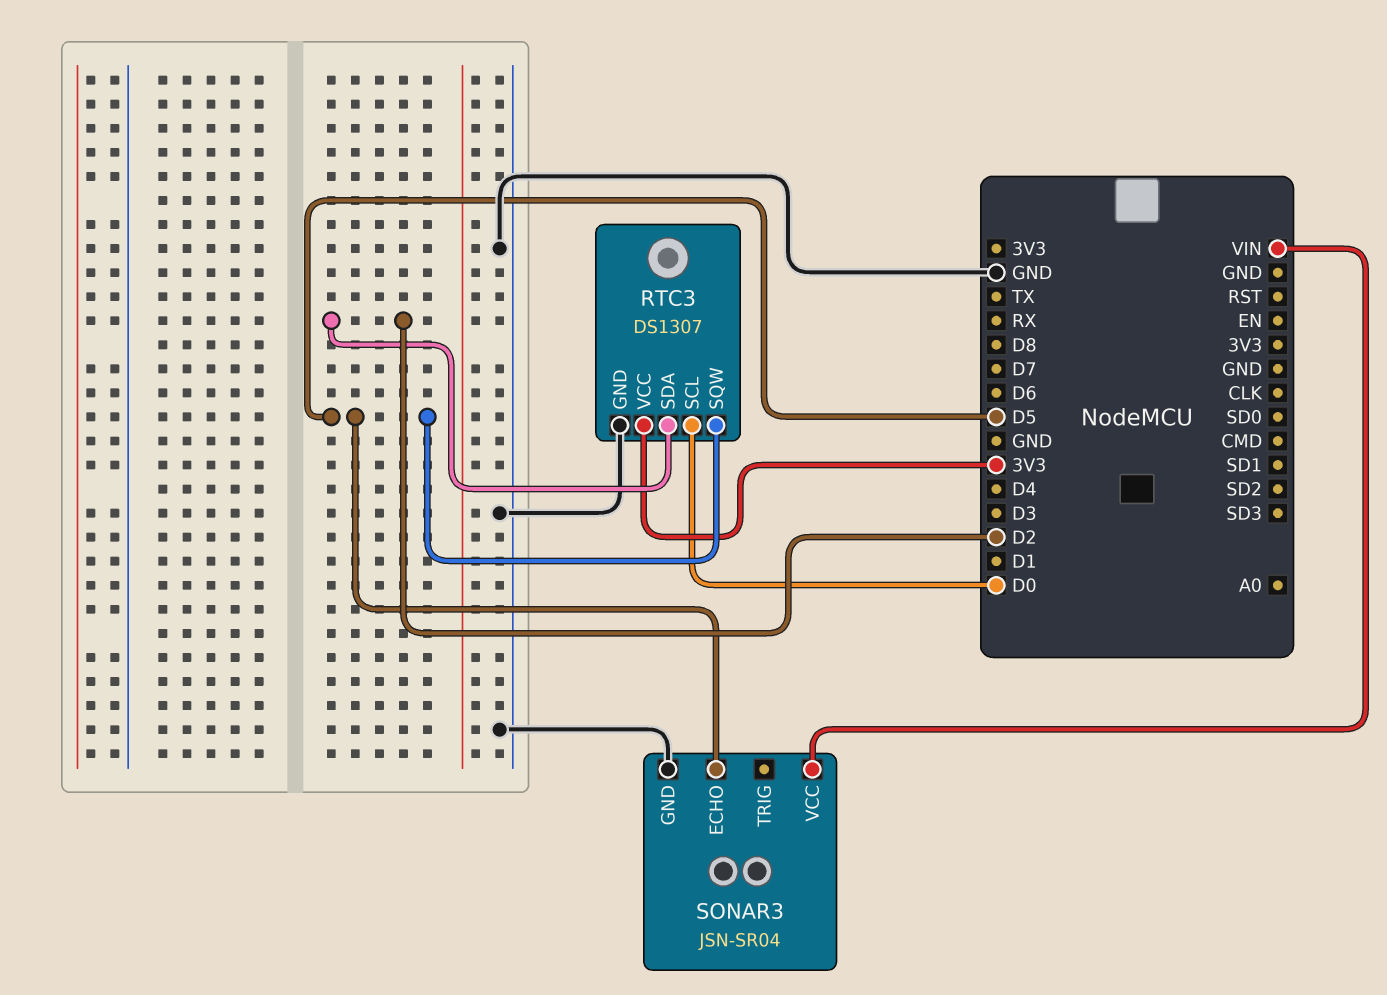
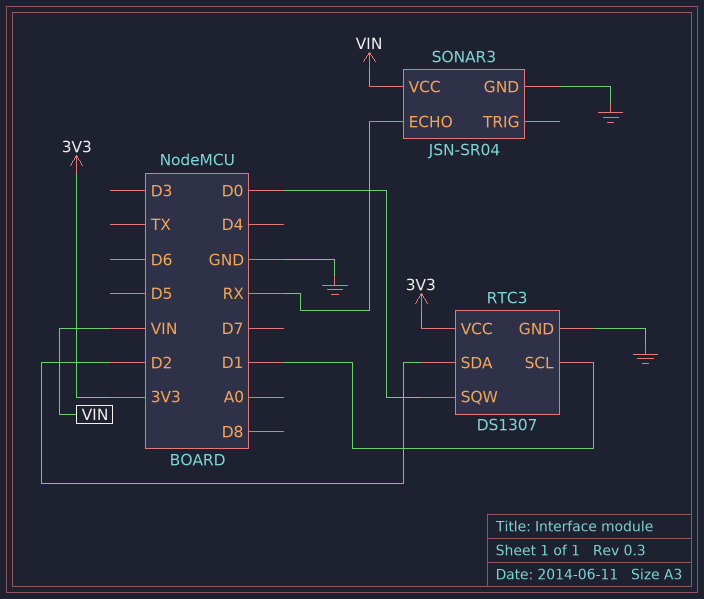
RTC3 pin SCL: D0 -> D1
RTC3 pin SQW: D5 -> D0
SONAR3 pin ECHO: D5 -> RX

